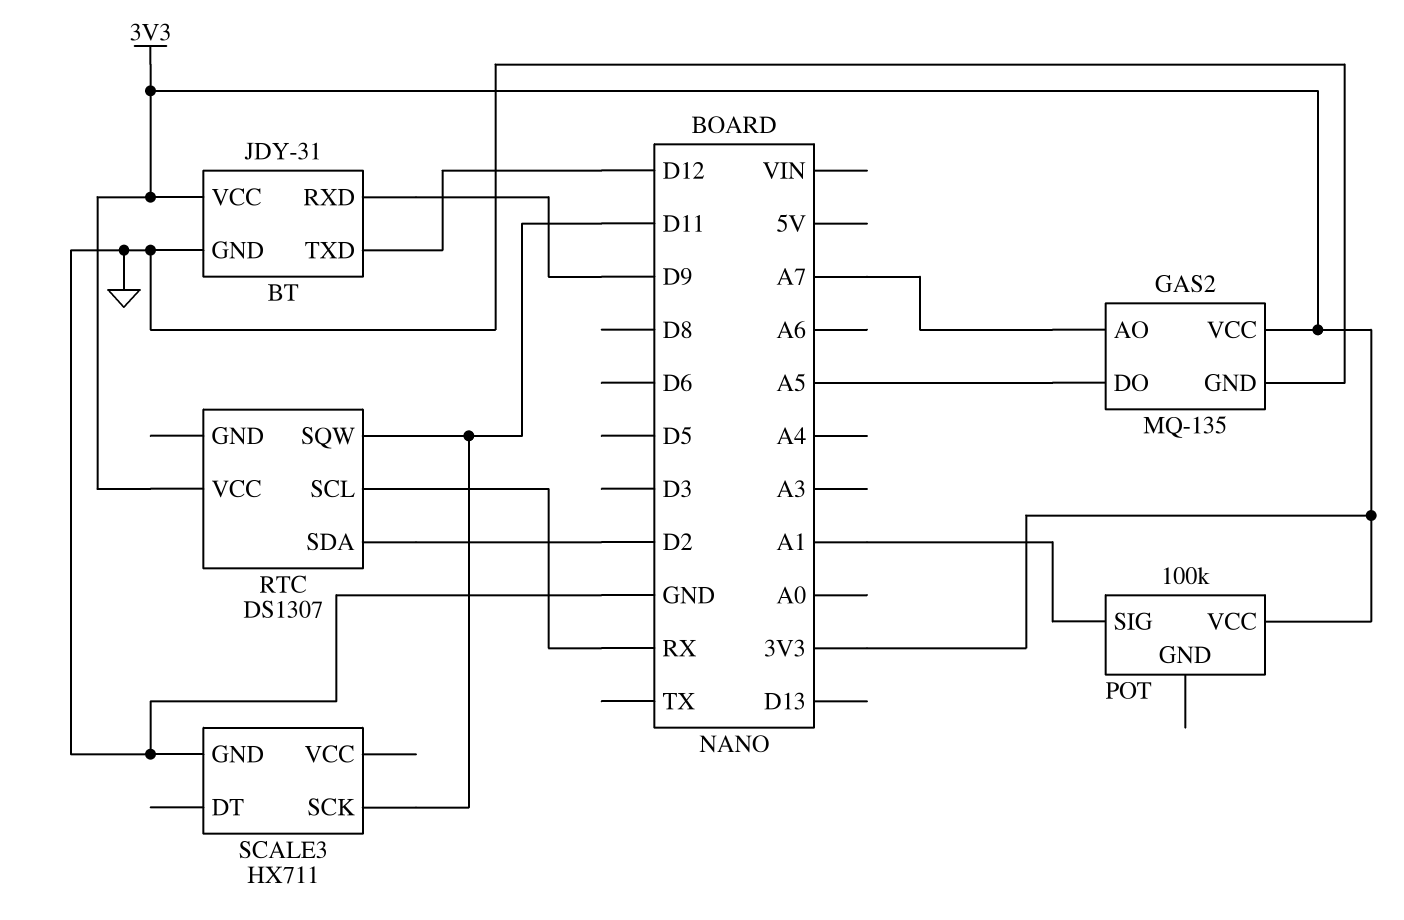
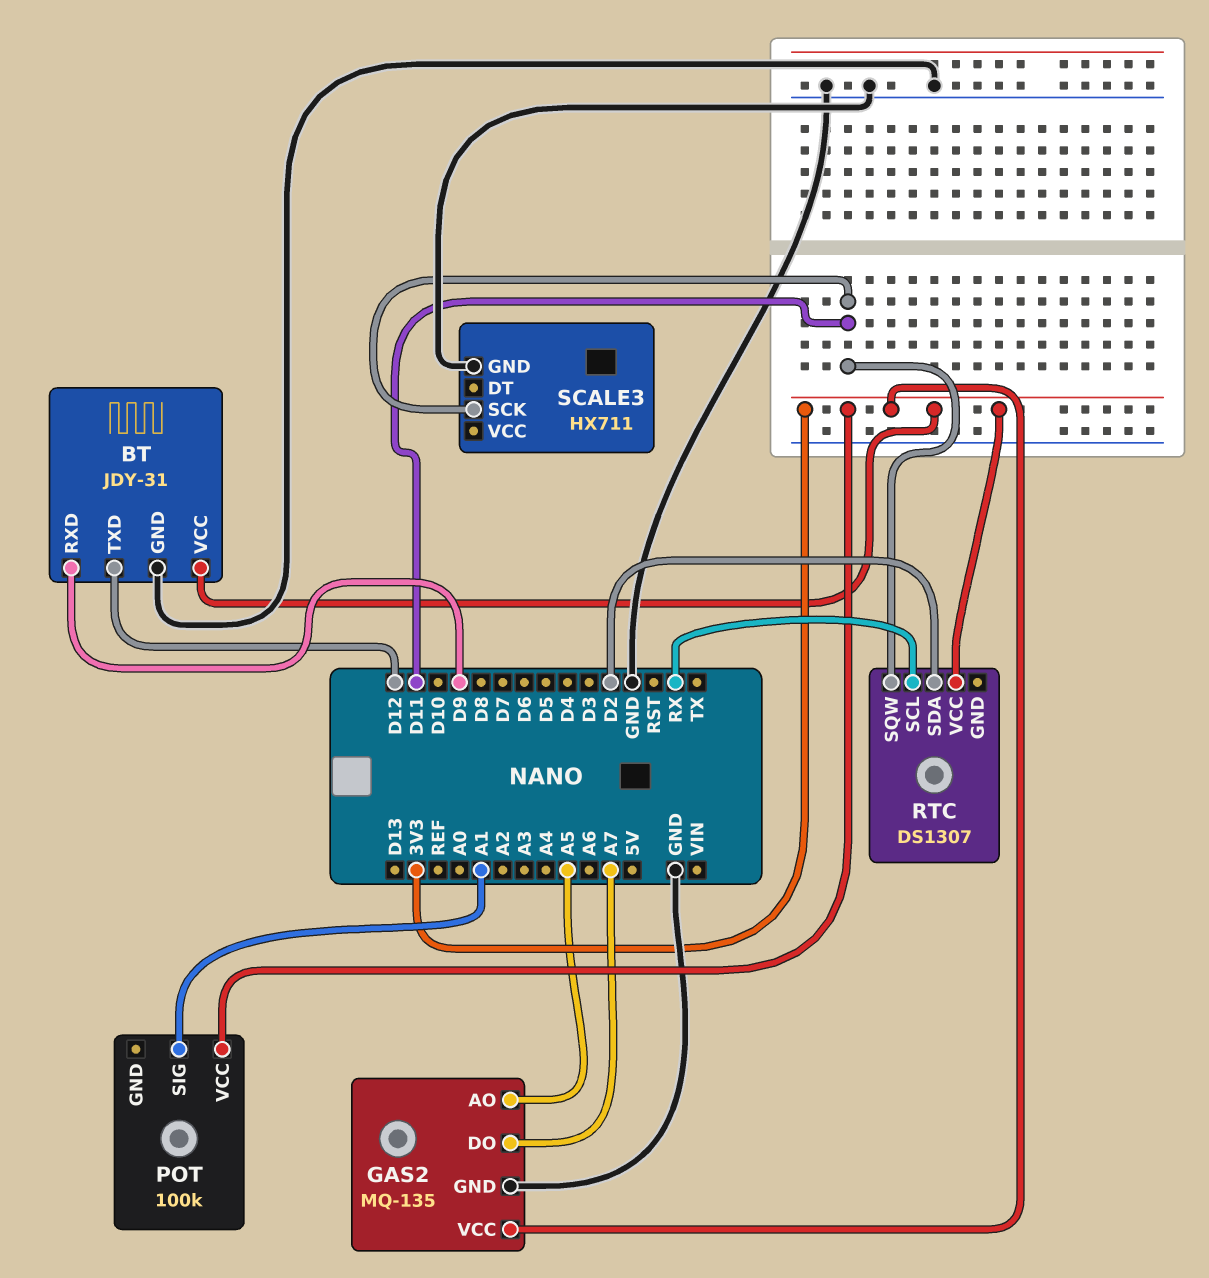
GAS2 pin AO: A7 -> A5
GAS2 pin DO: A5 -> A7

